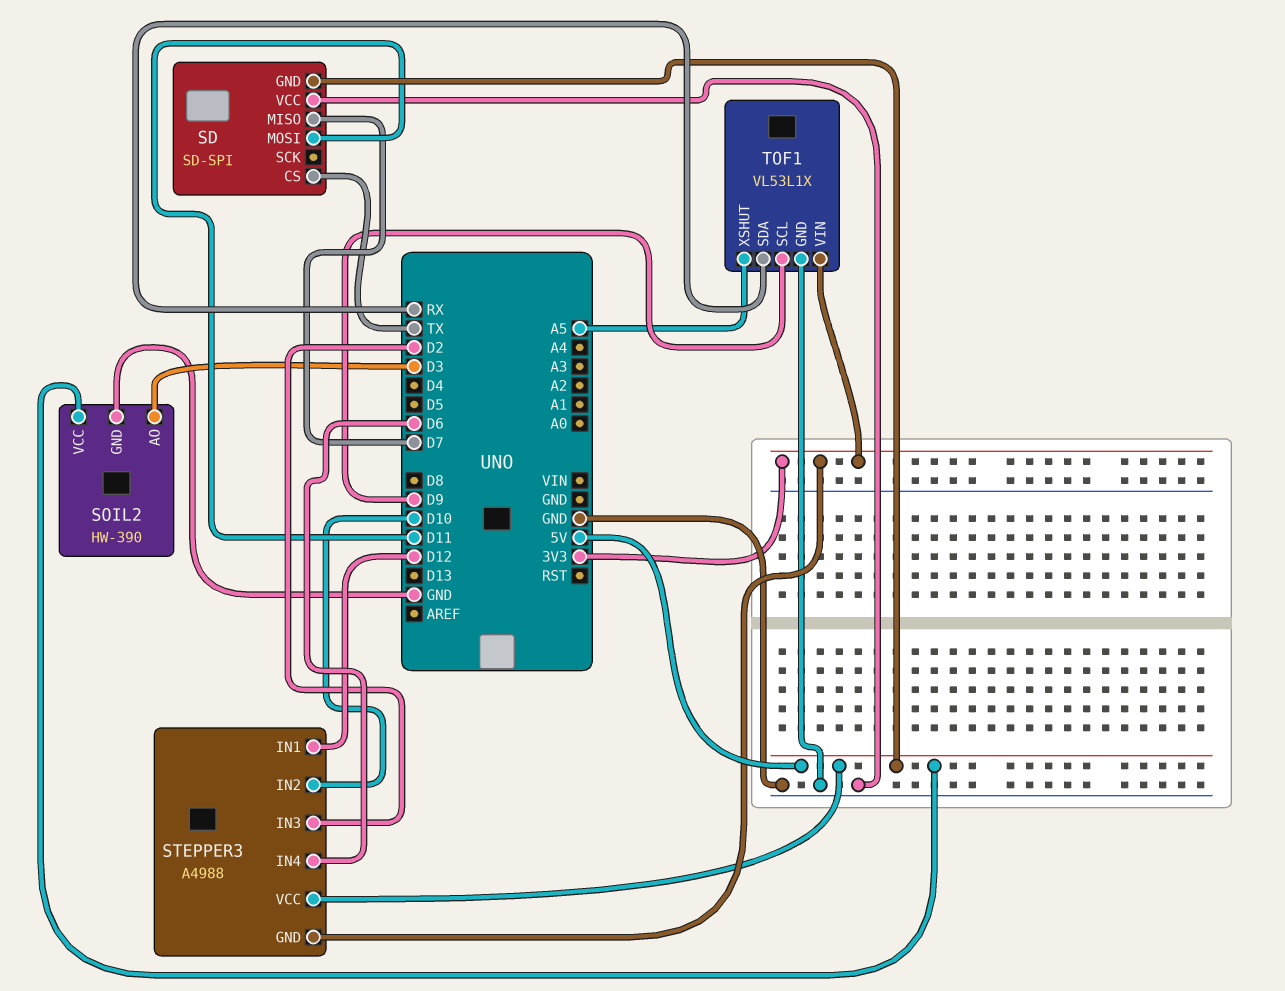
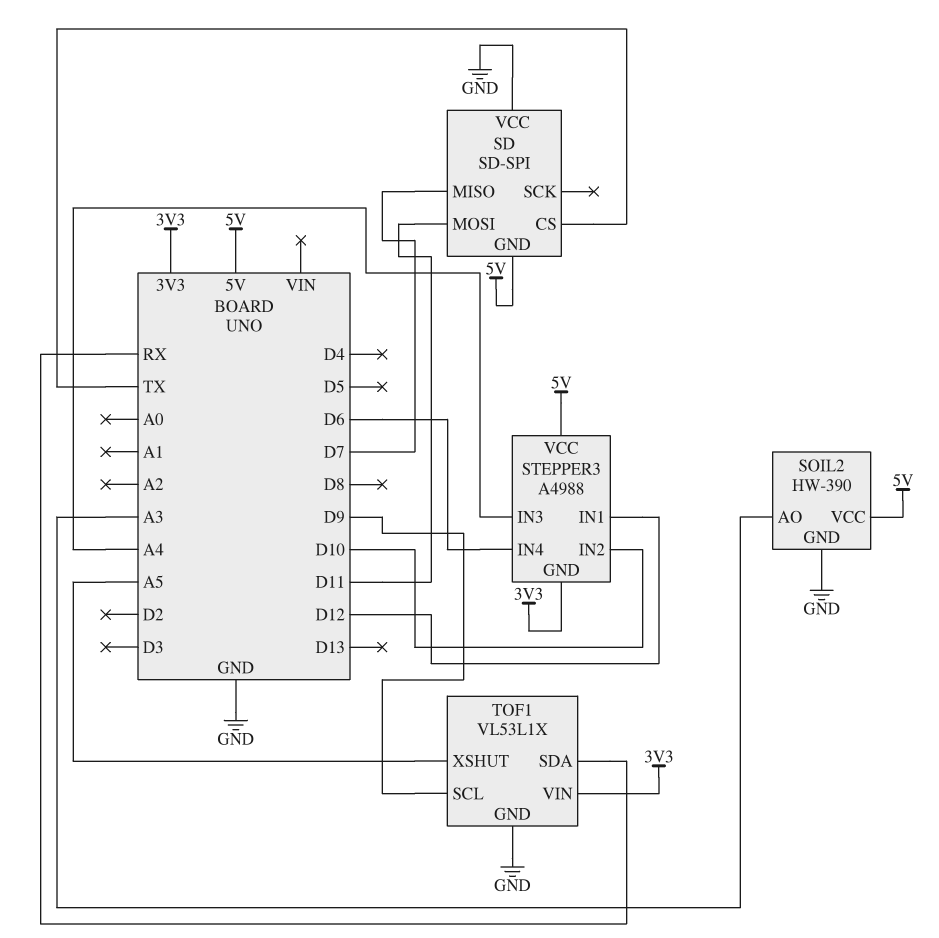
SOIL2 pin AO: D3 -> A3
STEPPER3 pin IN3: D2 -> A4

